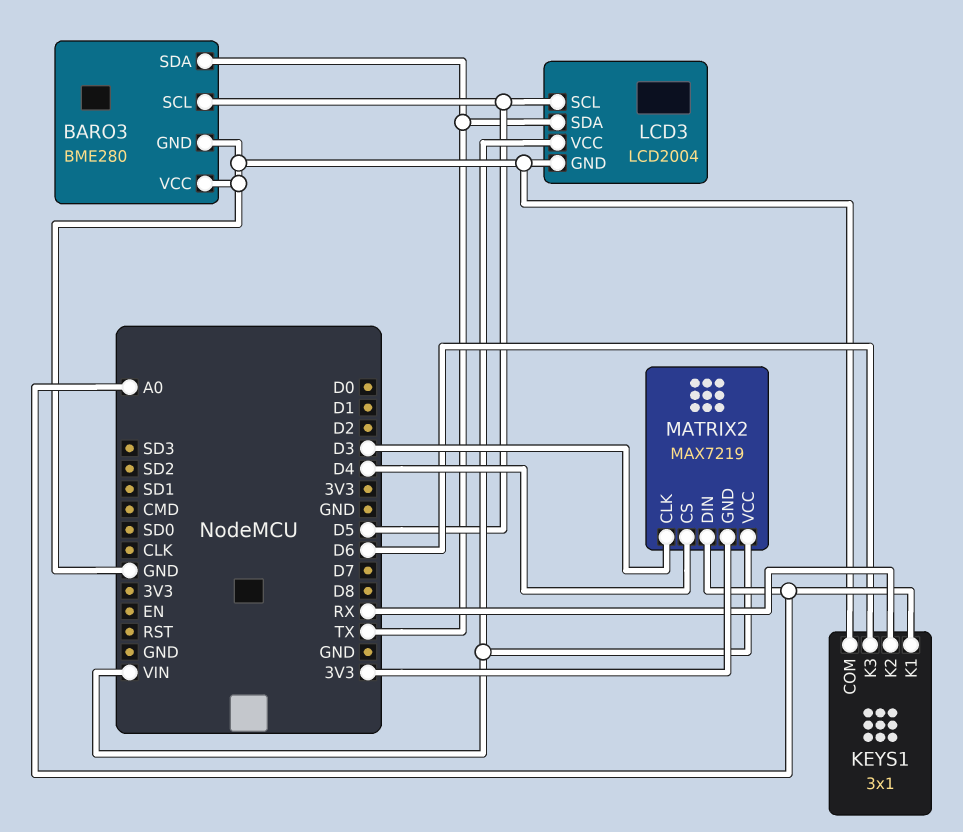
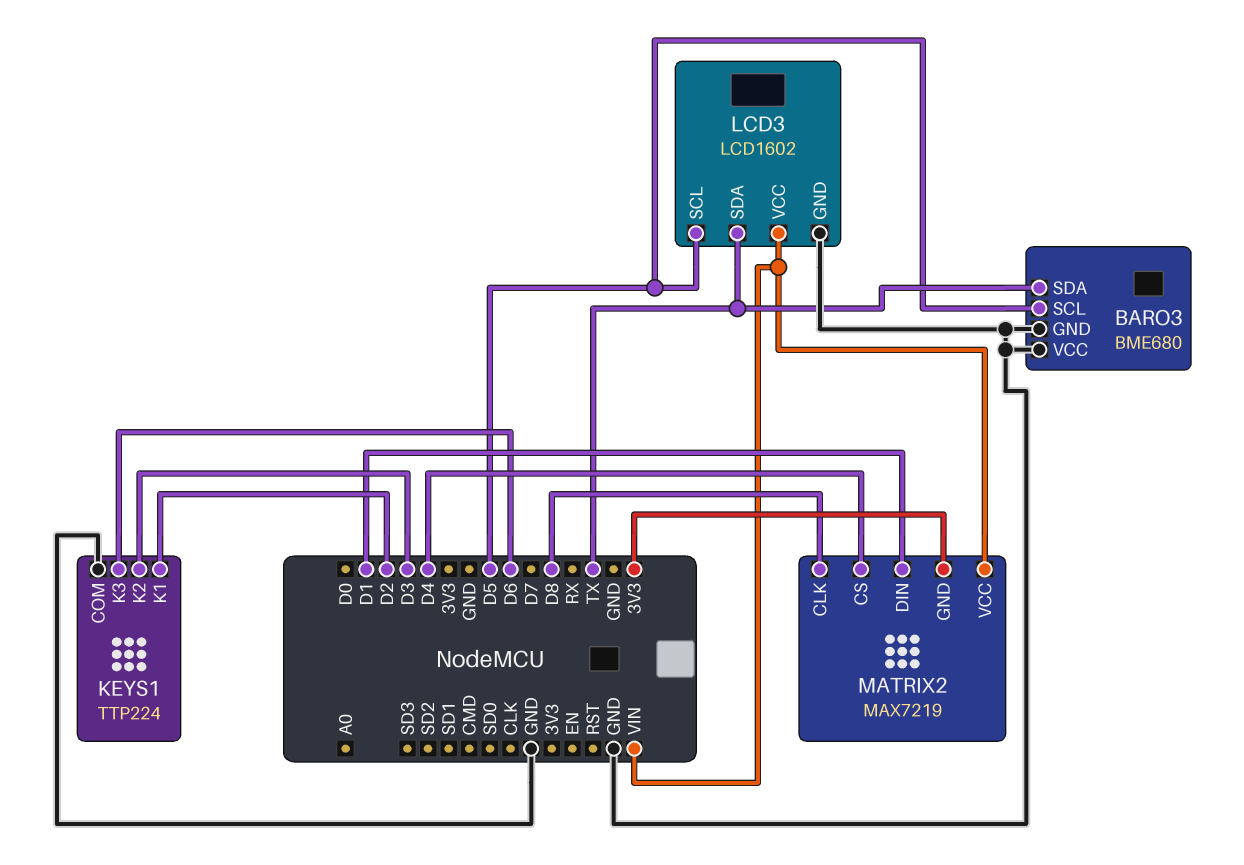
BARO3: BME280 -> BME680
KEYS1: 3x1 -> TTP224
KEYS1 pin K1: A0 -> D2
KEYS1 pin K2: RX -> D3
LCD3: LCD2004 -> LCD1602
MATRIX2 pin CLK: D3 -> D8
MATRIX2 pin DIN: A0 -> D1

